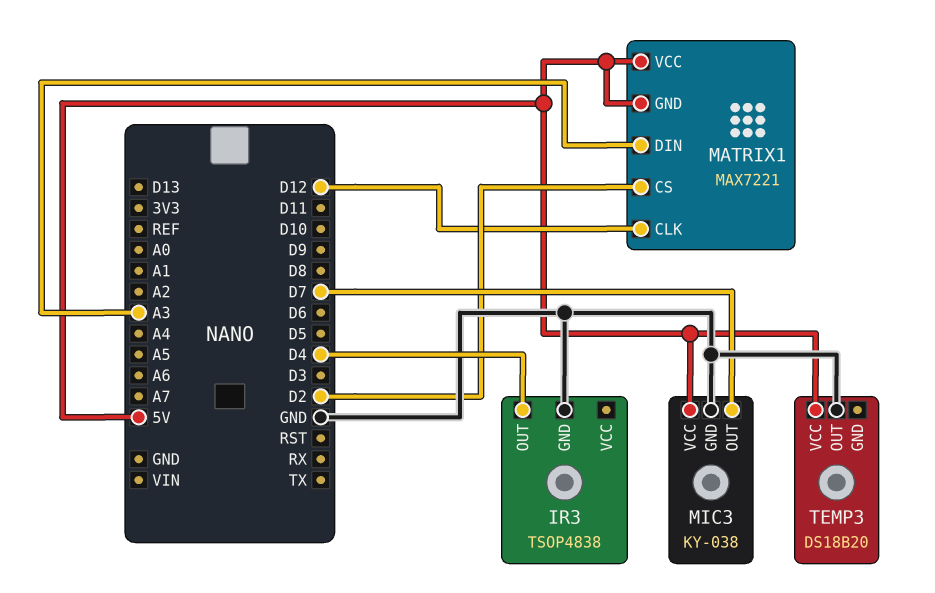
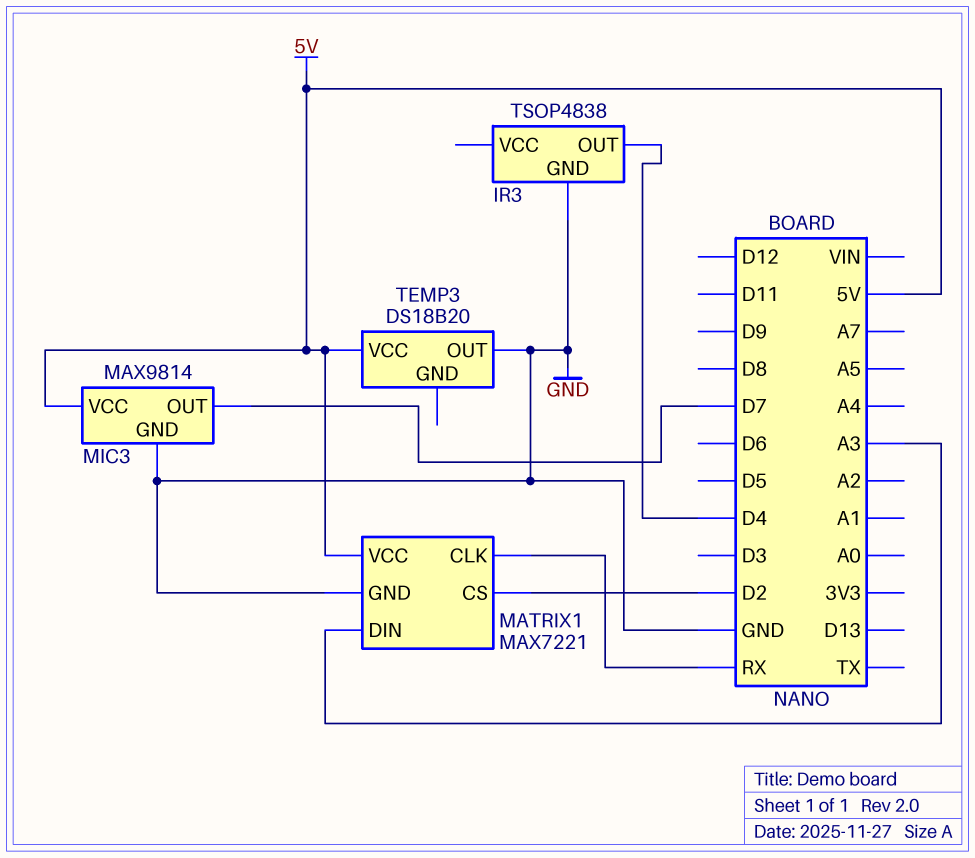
MATRIX1 pin CLK: D12 -> RX
MATRIX1 pin GND: 5V -> GND
MIC3: KY-038 -> MAX9814

